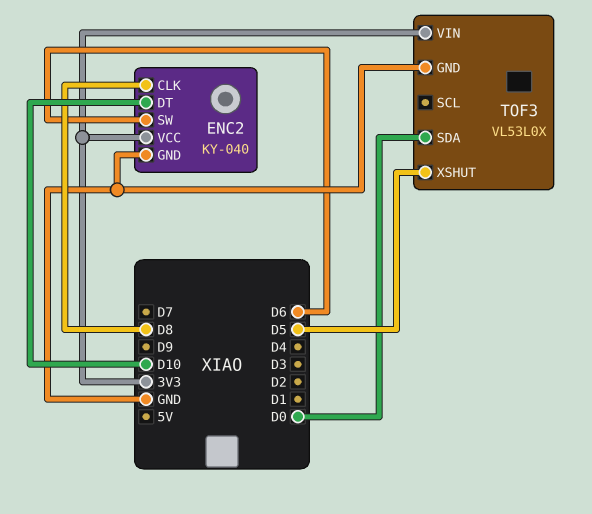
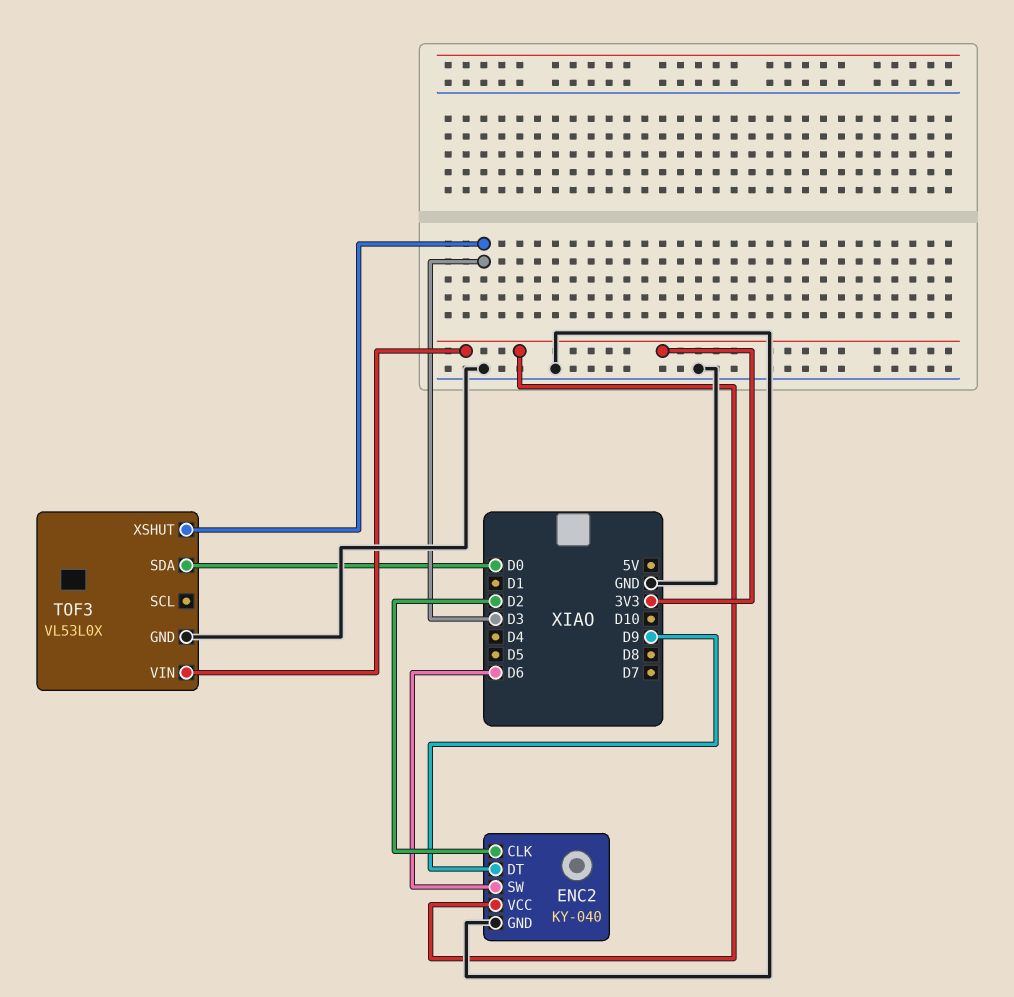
ENC2 pin CLK: D8 -> D2
ENC2 pin DT: D10 -> D9
TOF3 pin XSHUT: D5 -> D3

